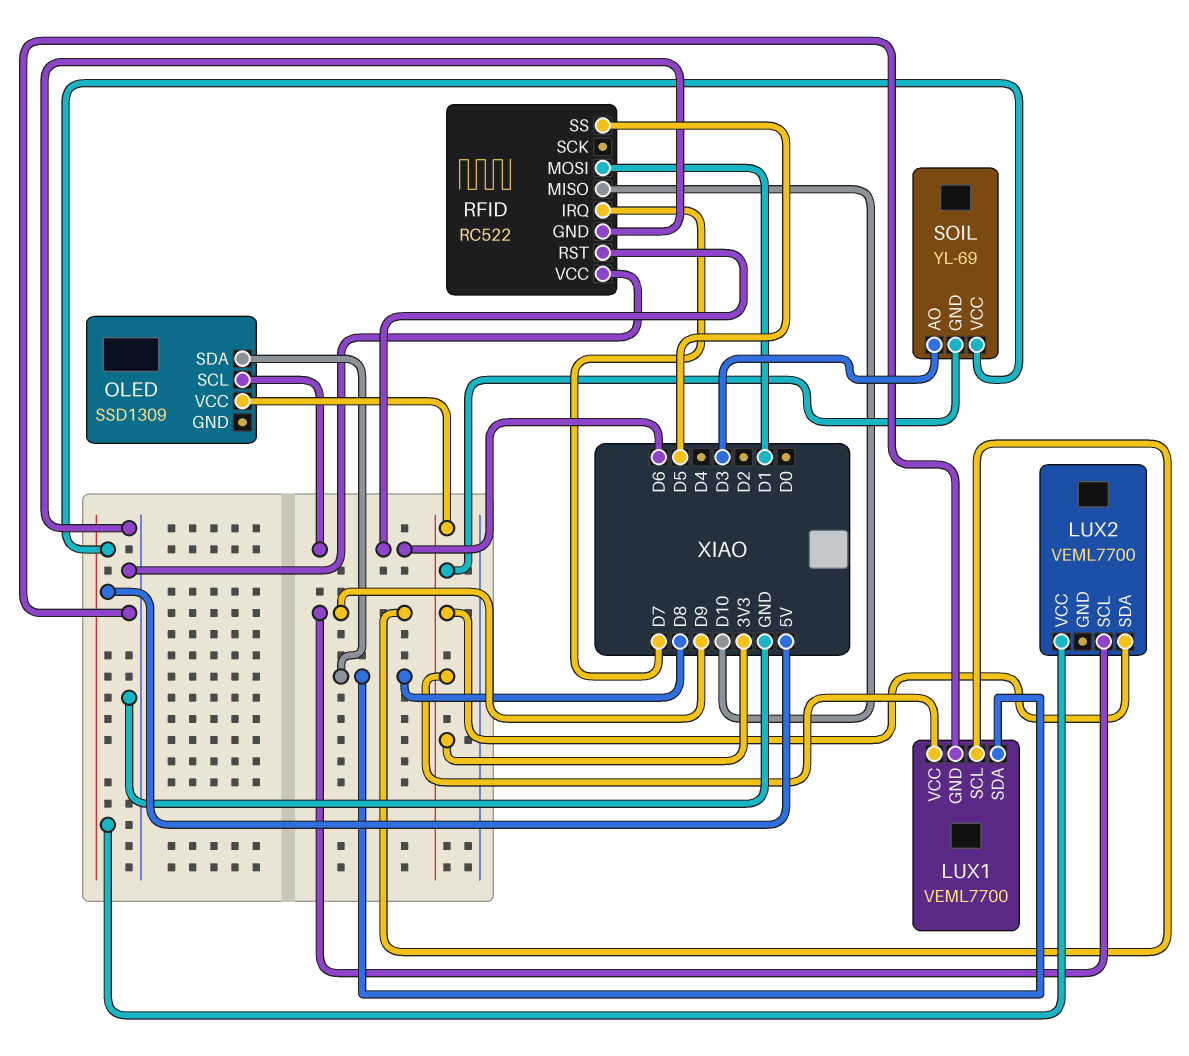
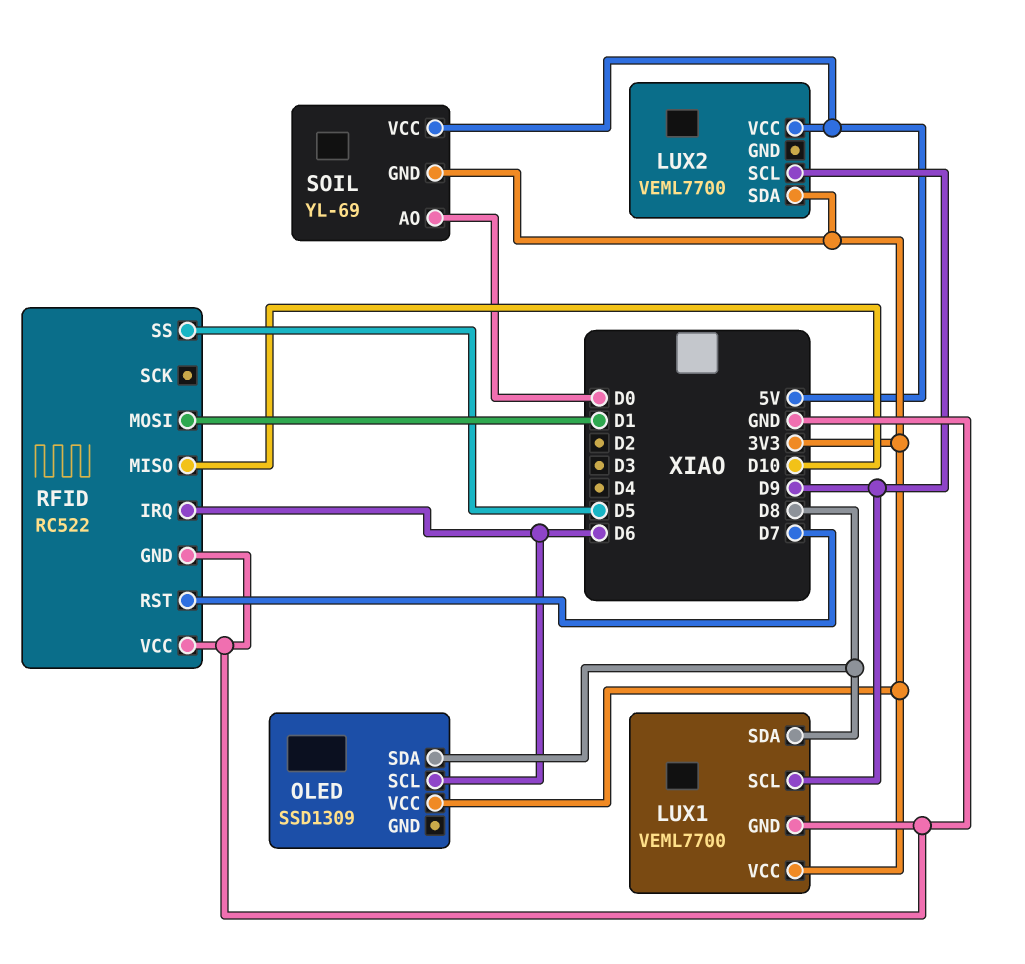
RFID pin IRQ: D7 -> D6
RFID pin RST: D6 -> D7
SOIL pin AO: D3 -> D0

